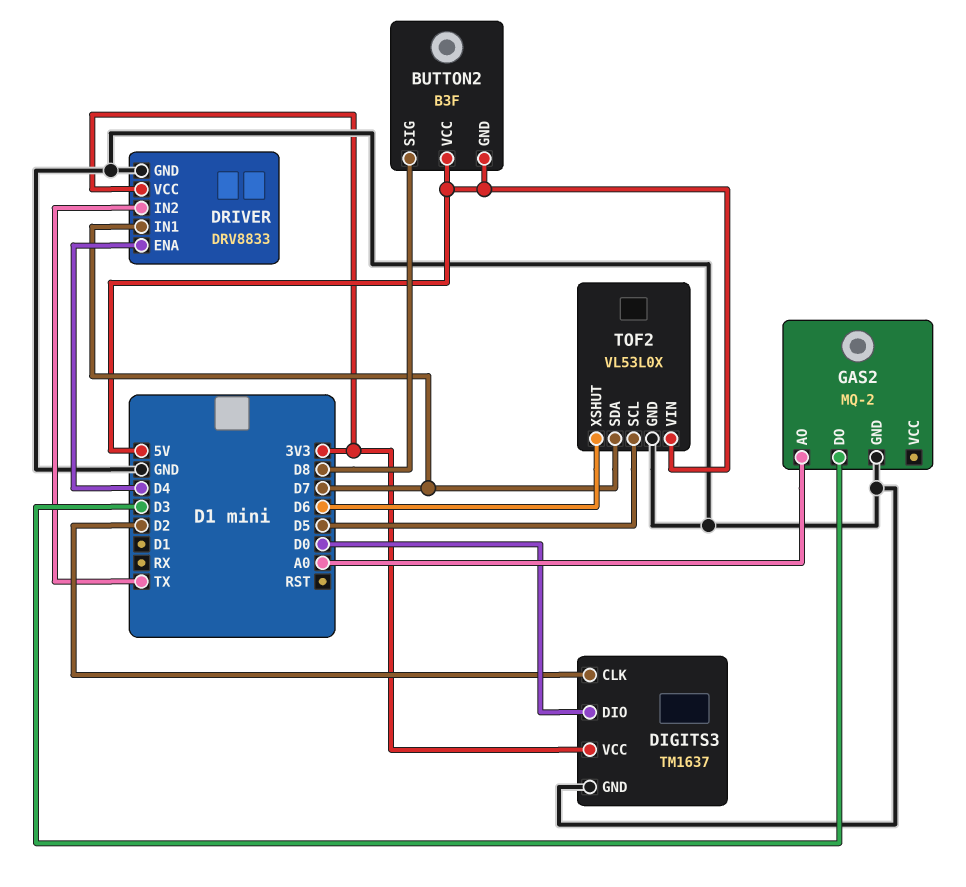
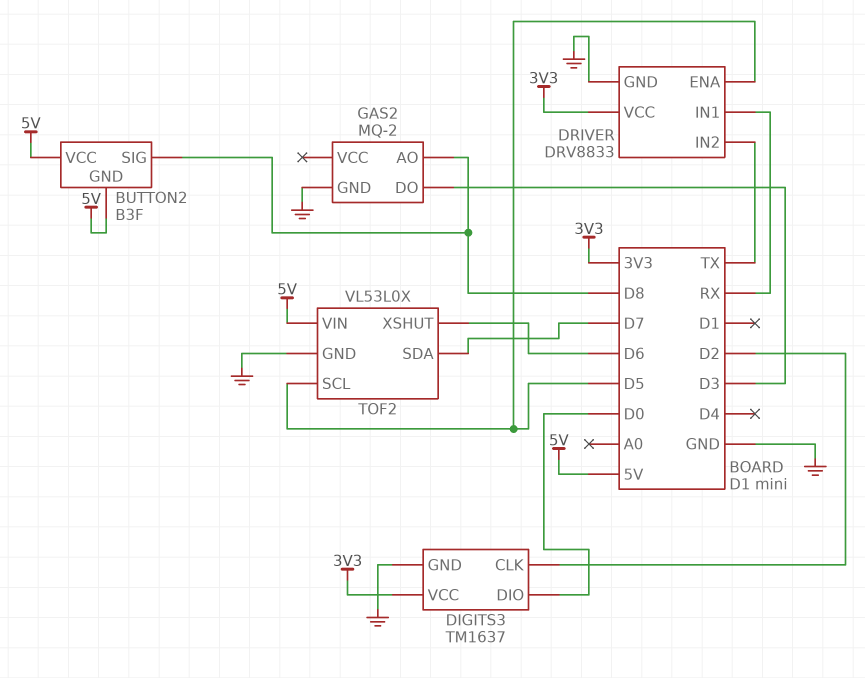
DRIVER pin ENA: D4 -> D5
DRIVER pin IN1: D7 -> RX
GAS2 pin AO: A0 -> D8

